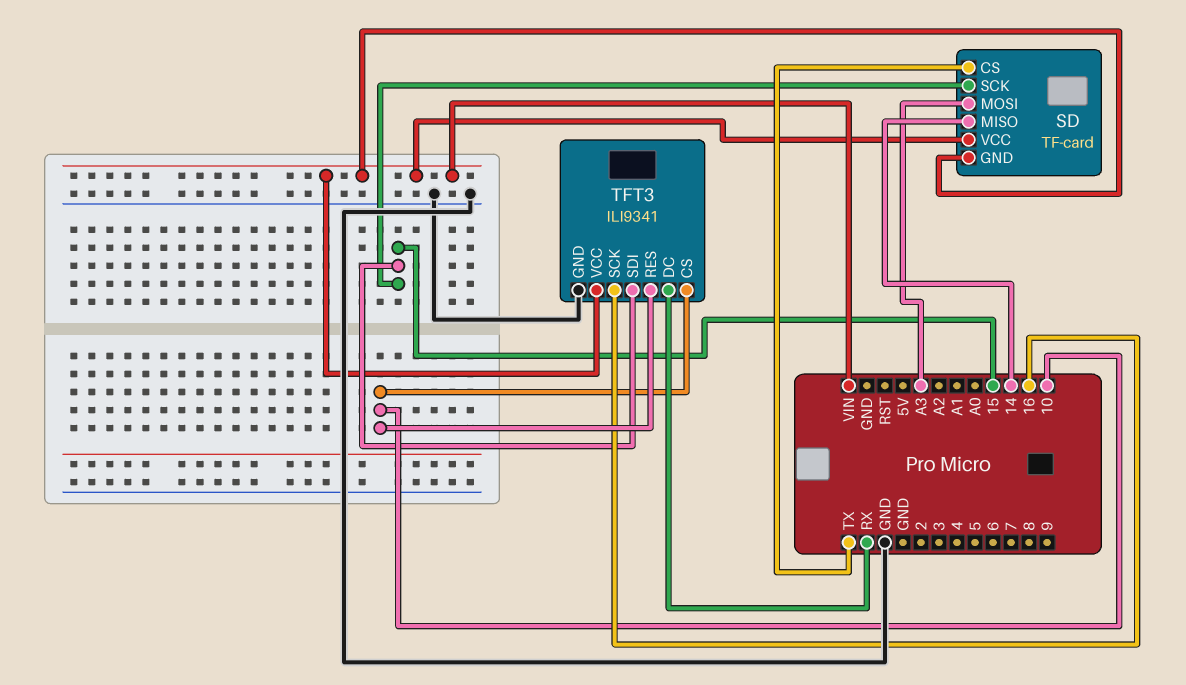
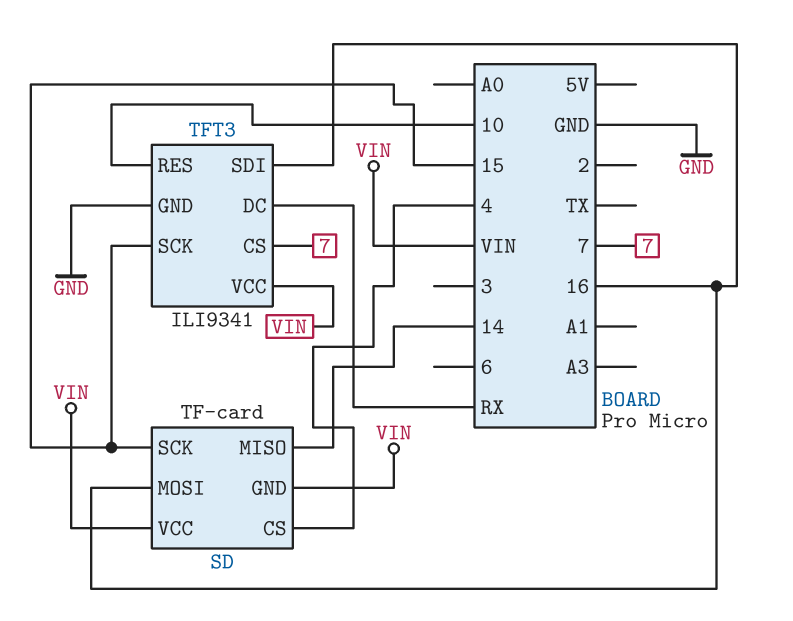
SD pin CS: TX -> 4
SD pin MOSI: A3 -> 16
TFT3 pin CS: 10 -> 7
TFT3 pin SCK: 16 -> 15
TFT3 pin SDI: 15 -> 16

